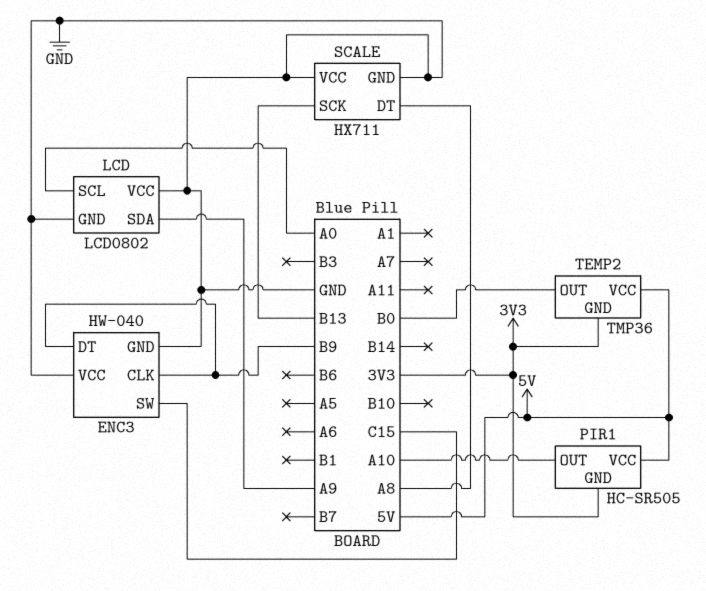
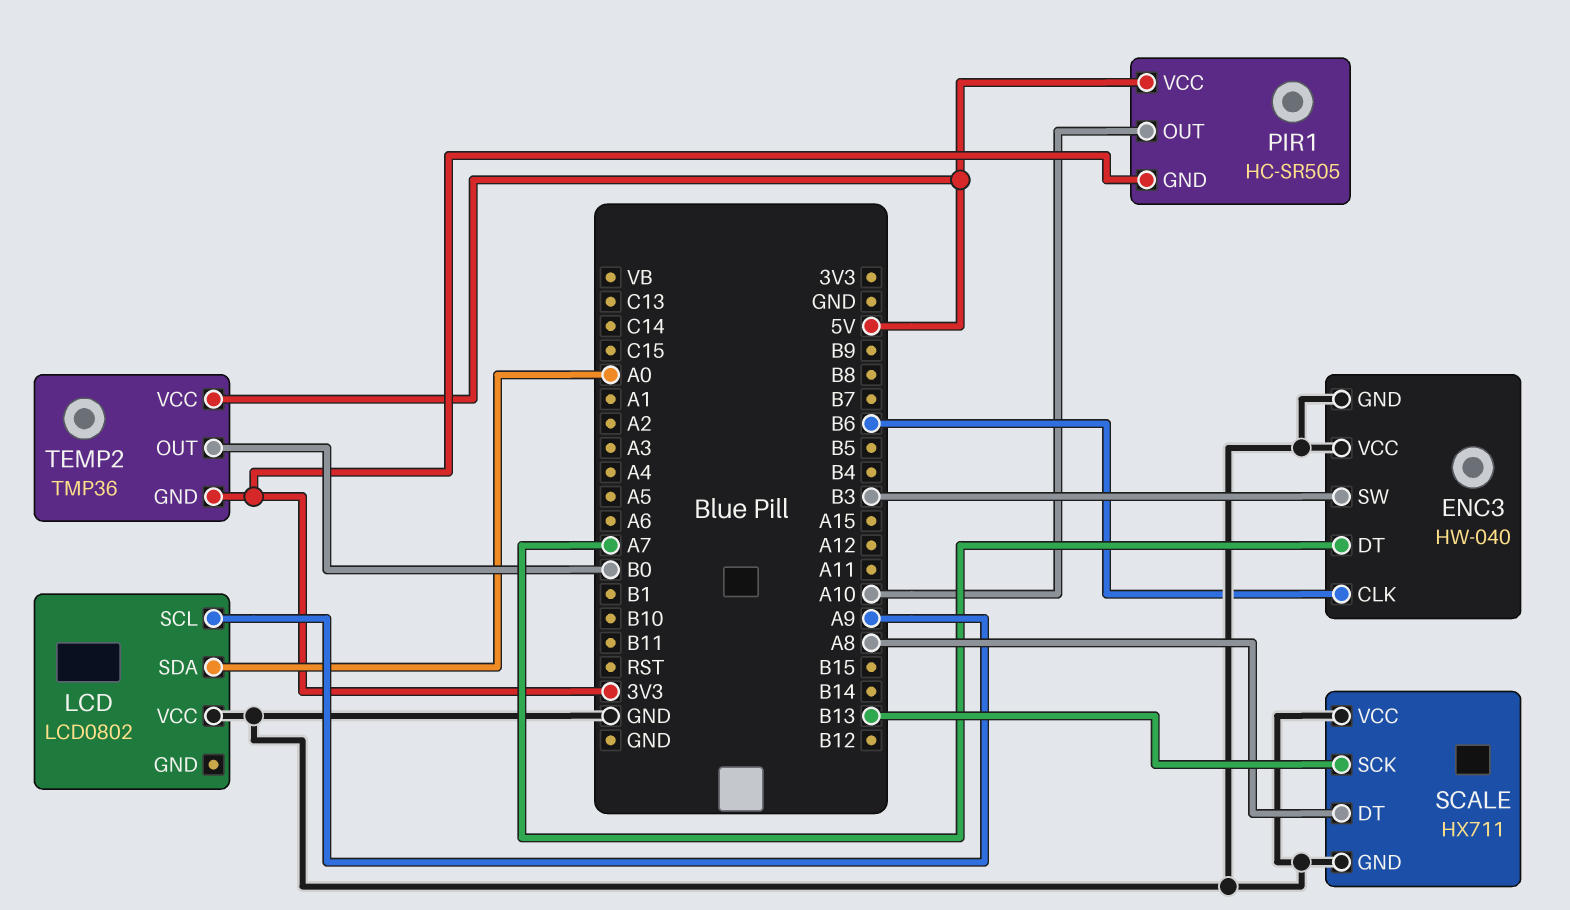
ENC3 pin CLK: B9 -> B6
ENC3 pin DT: B9 -> A7
ENC3 pin SW: C15 -> B3
LCD pin GND: GND -> none
LCD pin SCL: A0 -> A9
LCD pin SDA: A9 -> A0

